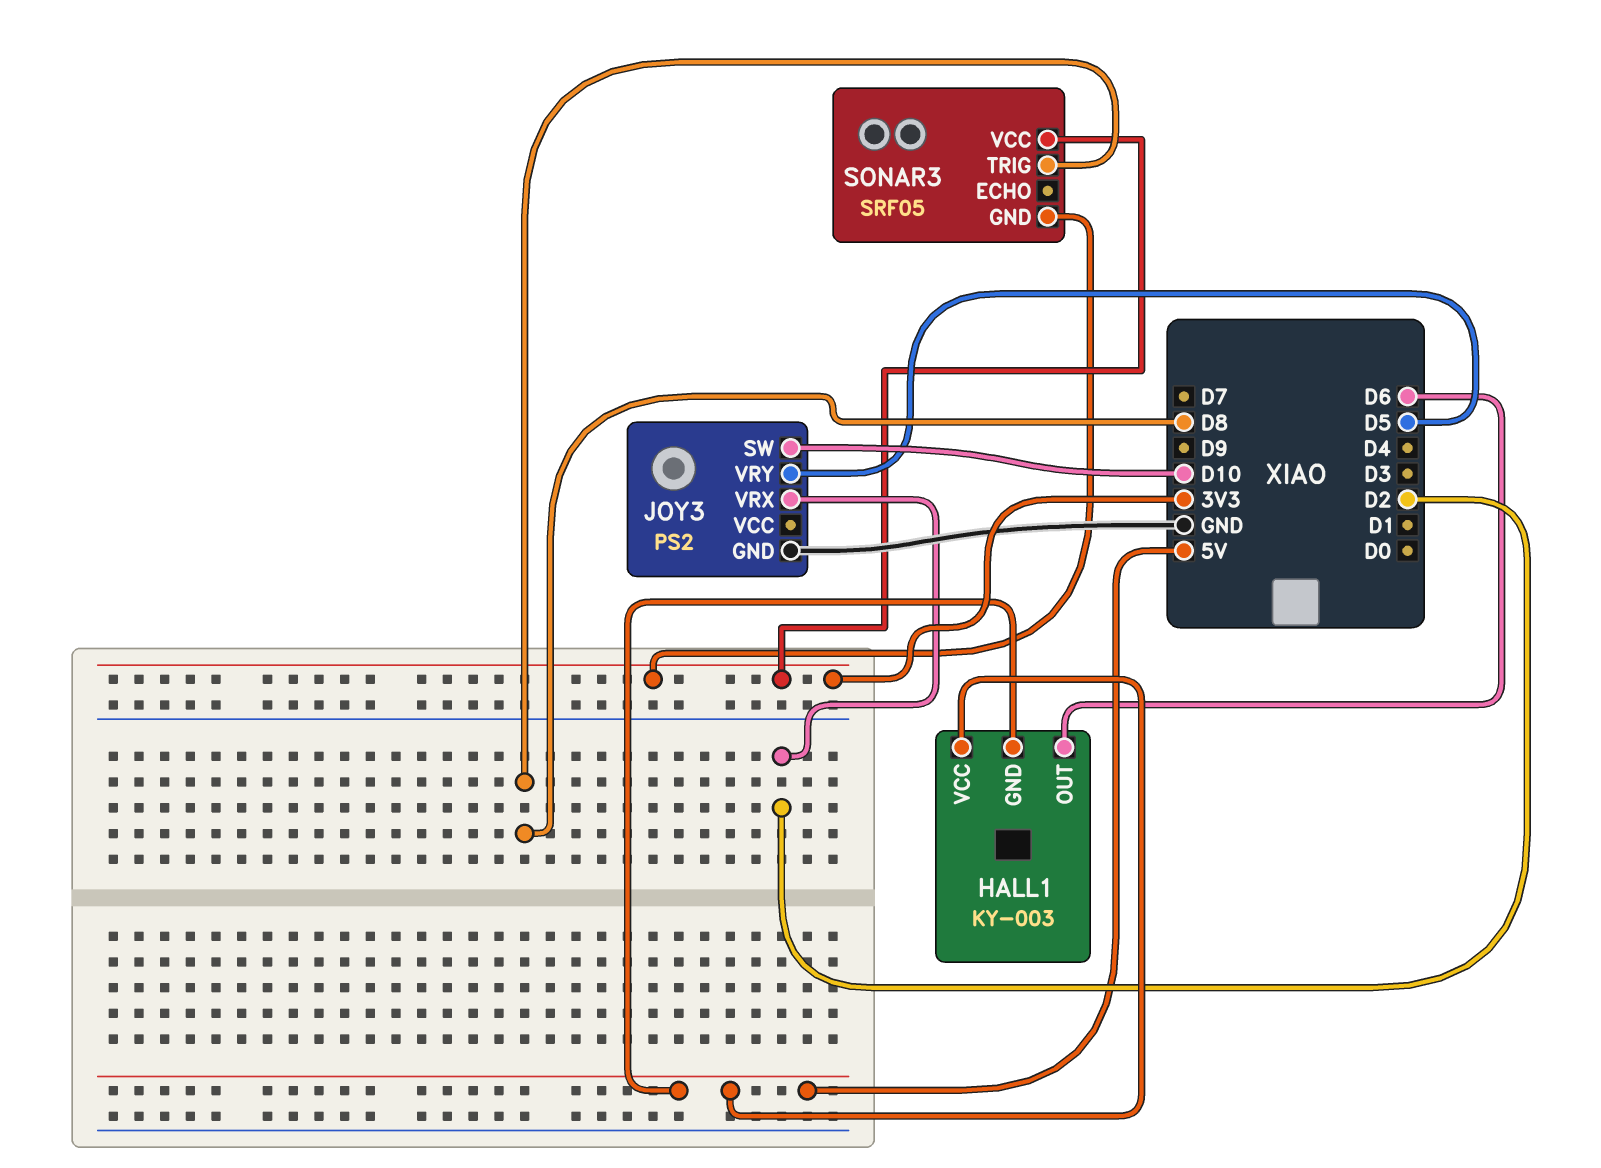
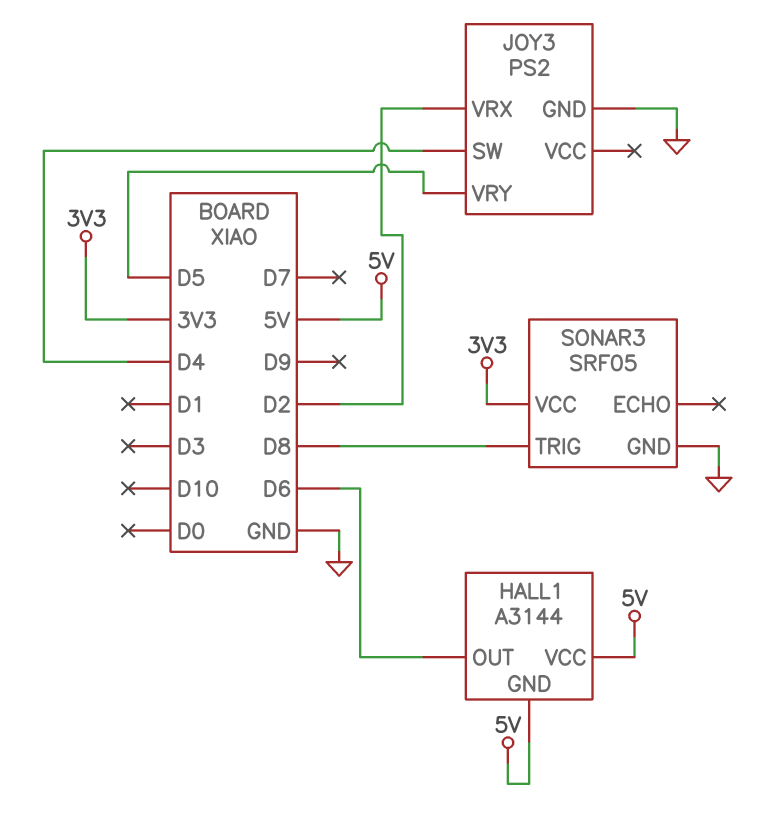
HALL1: KY-003 -> A3144
JOY3 pin SW: D10 -> D4
SONAR3 pin GND: 3V3 -> GND

